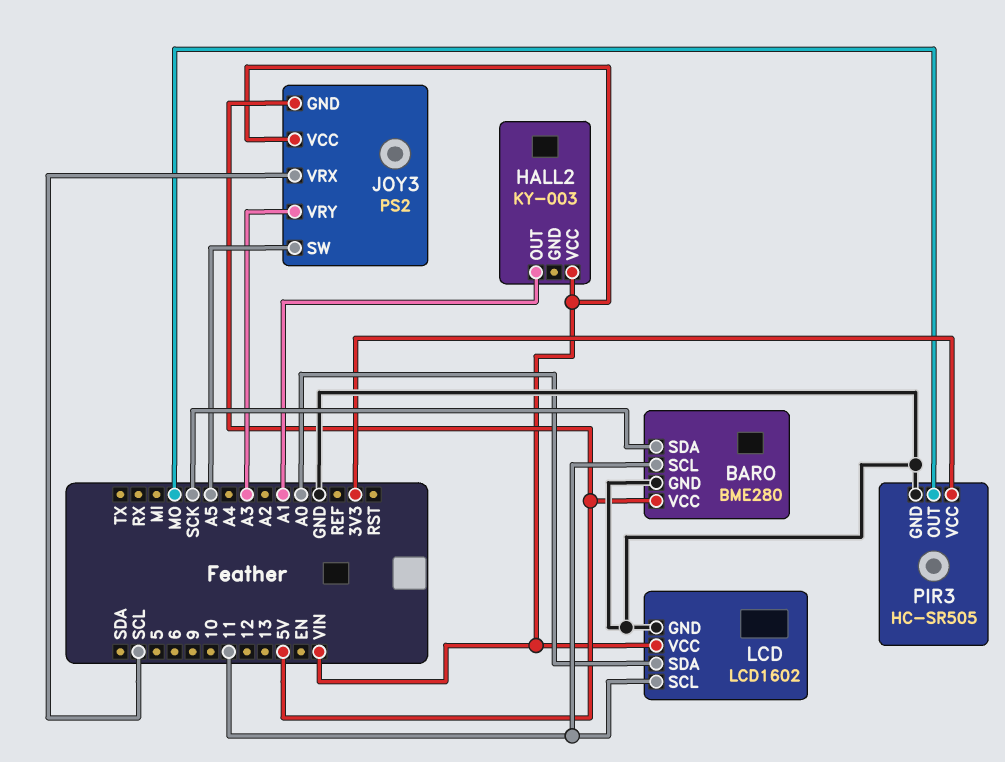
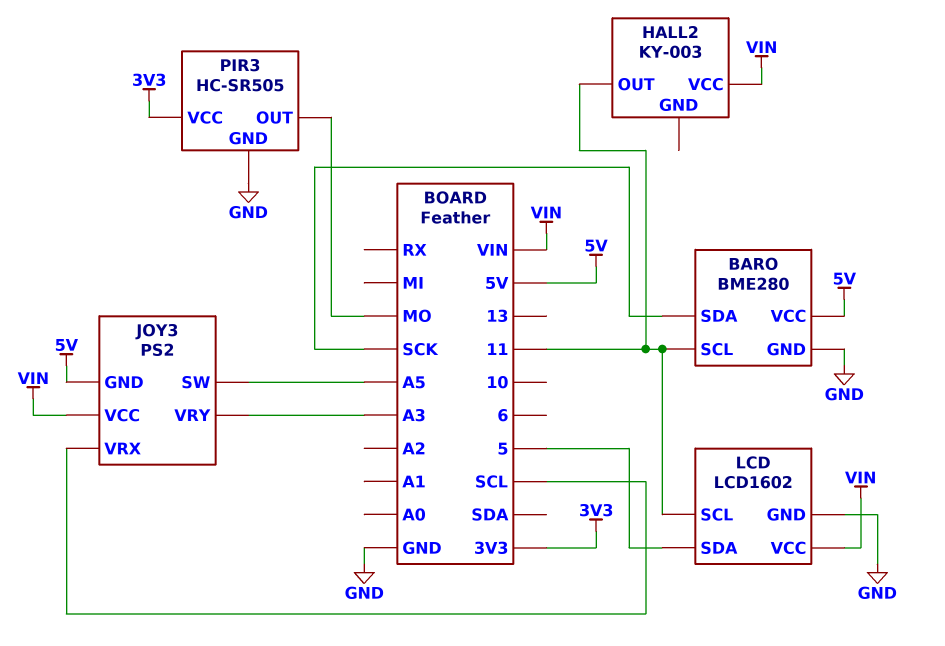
HALL2 pin OUT: A1 -> 11
LCD pin SDA: A0 -> 5

